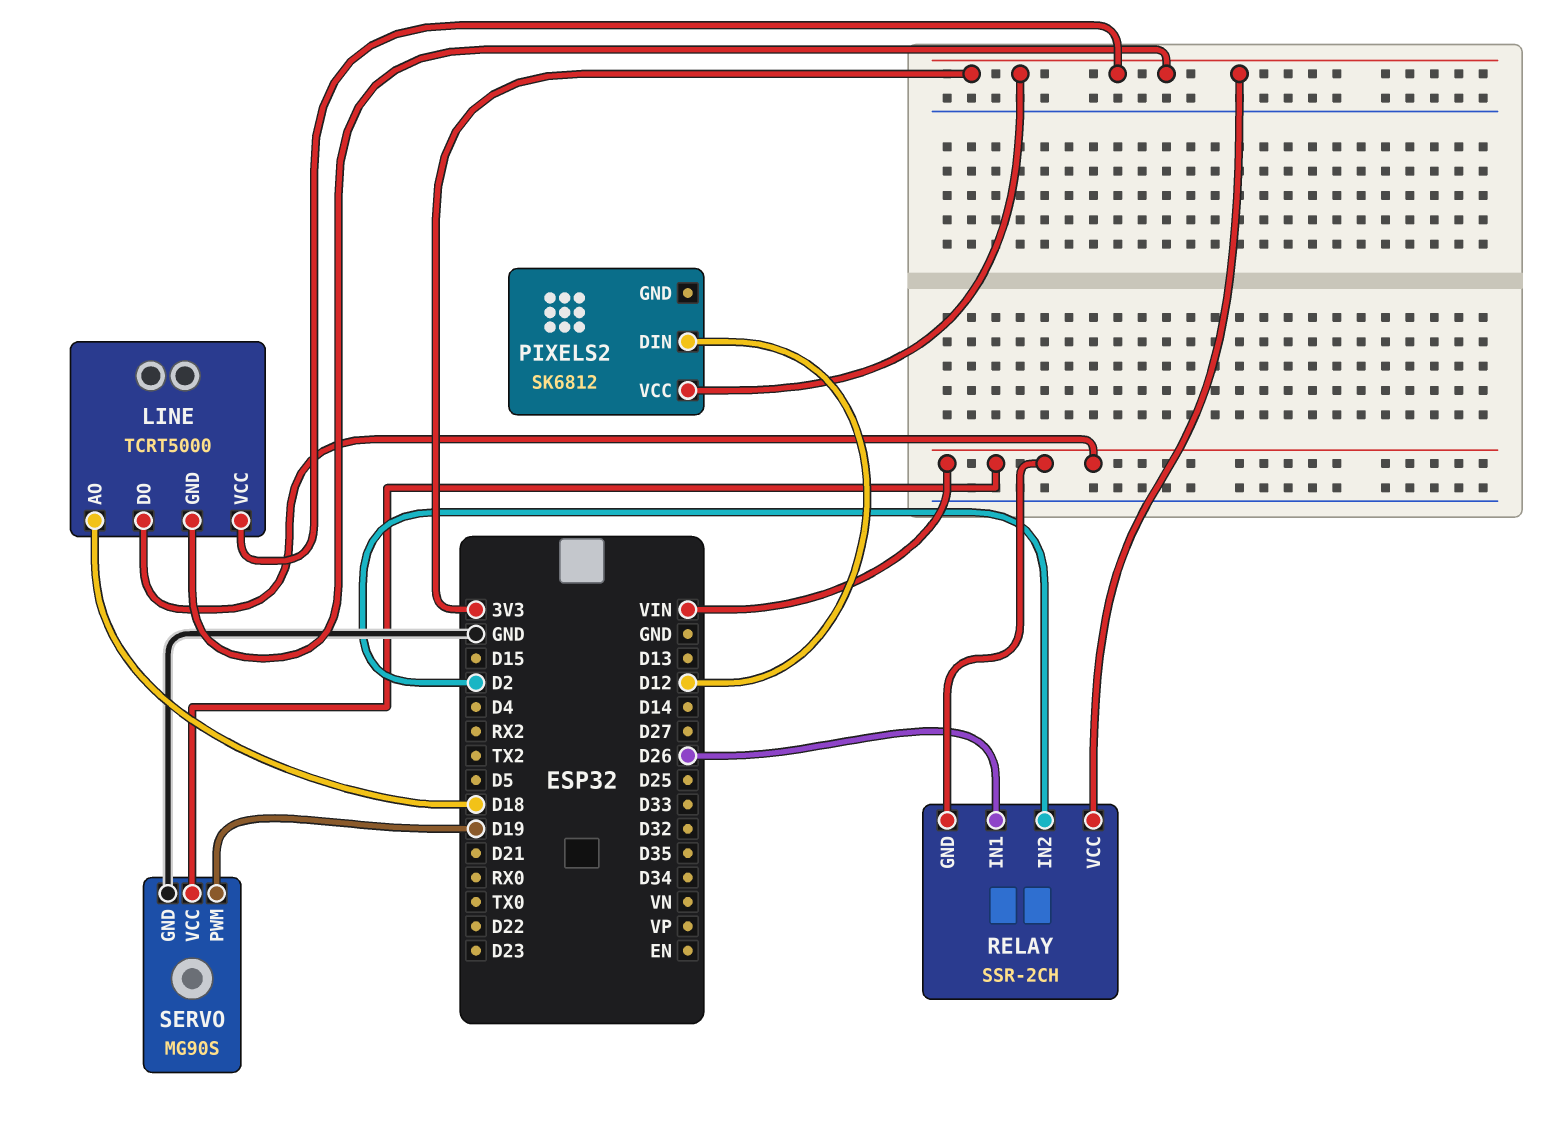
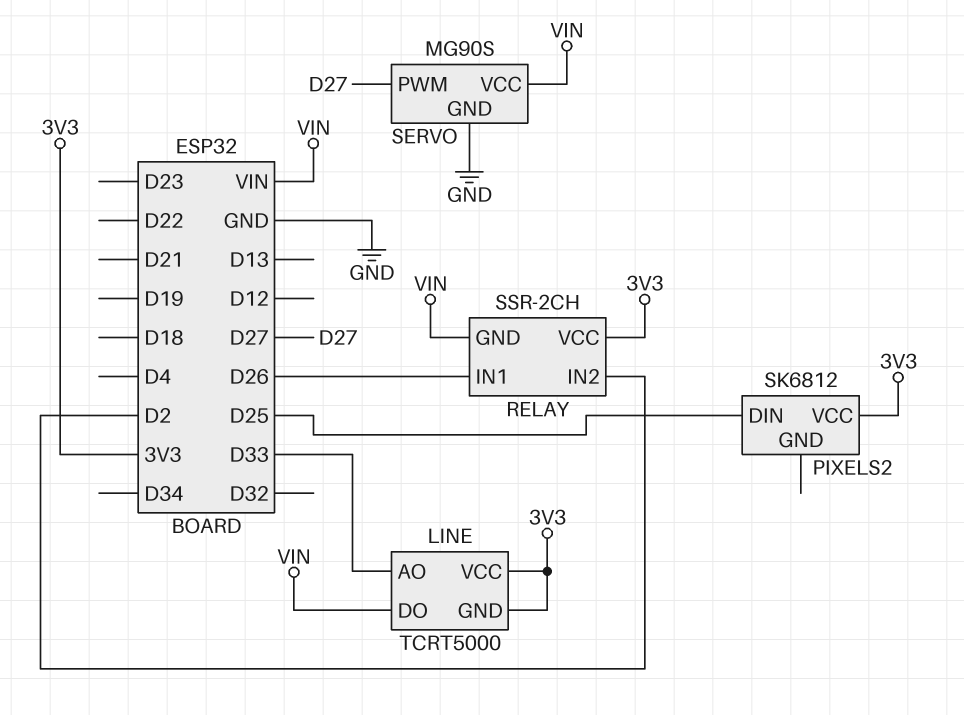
LINE pin AO: D18 -> D33
PIXELS2 pin DIN: D12 -> D25
SERVO pin PWM: D19 -> D27

